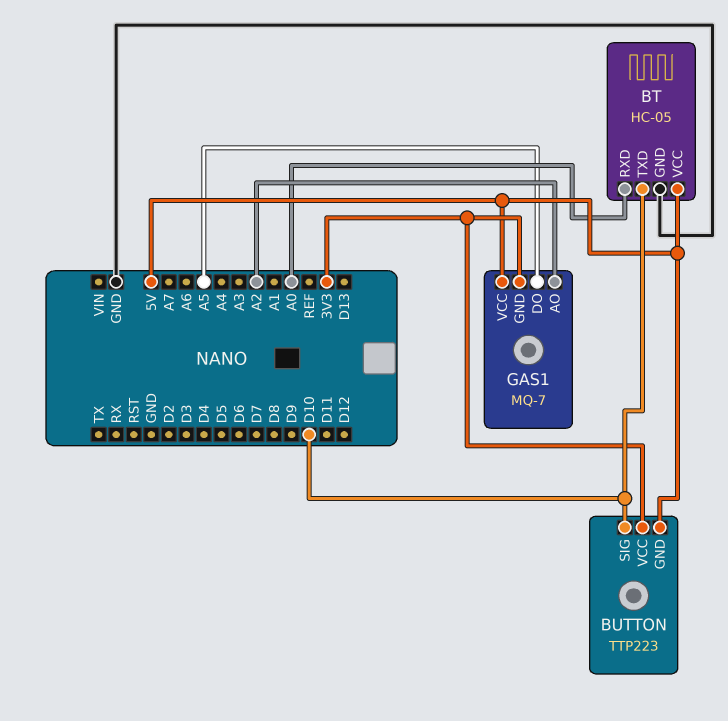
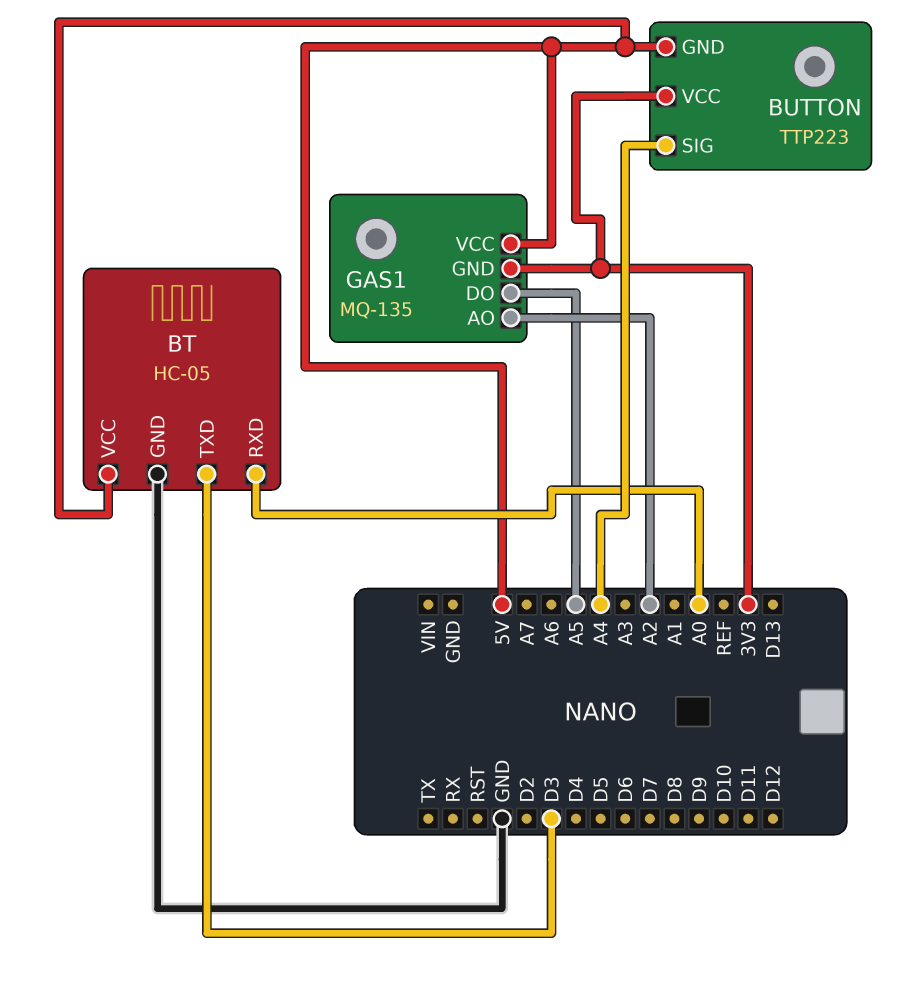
BT pin TXD: D10 -> D3
BUTTON pin SIG: D10 -> A4
GAS1: MQ-7 -> MQ-135

